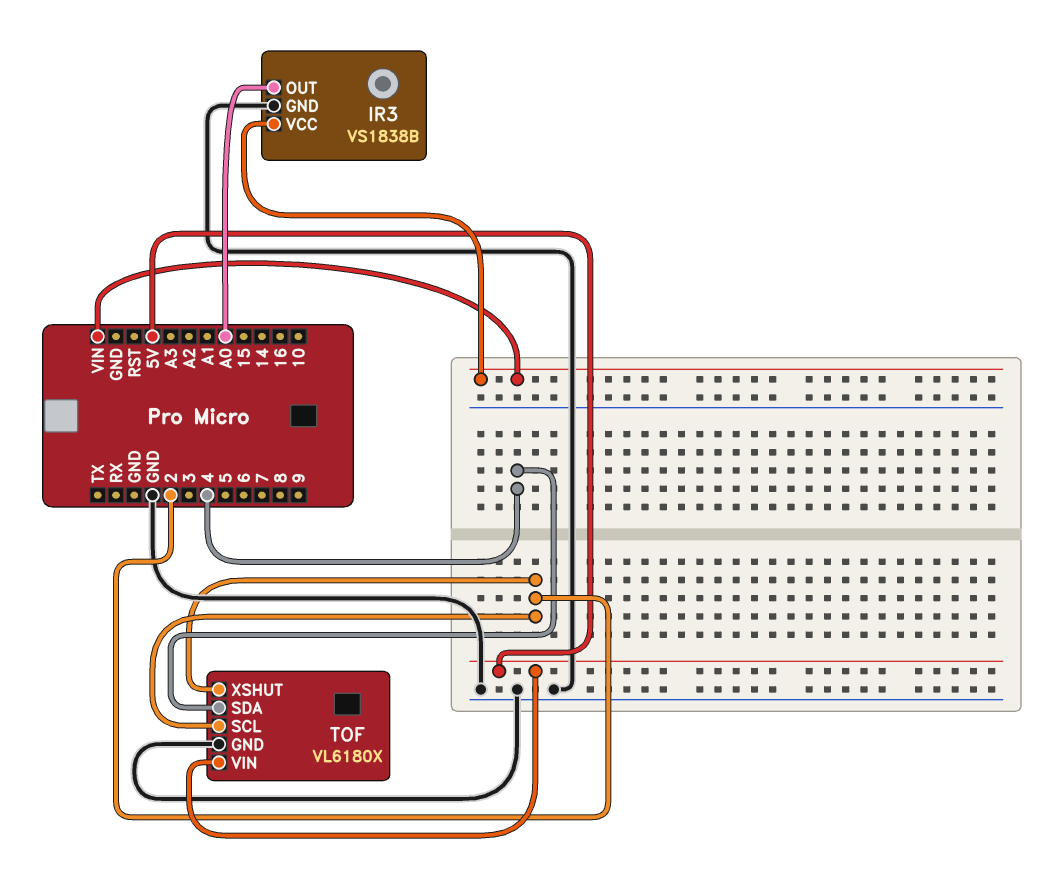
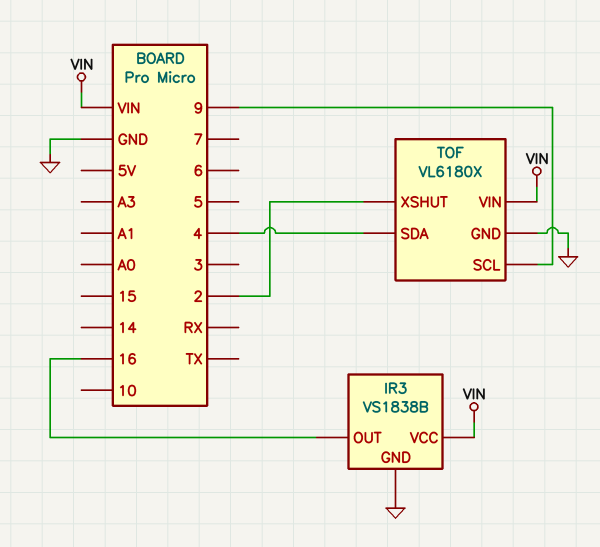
IR3 pin OUT: A0 -> 16
TOF pin SCL: 2 -> 9
TOF pin VIN: 5V -> VIN

